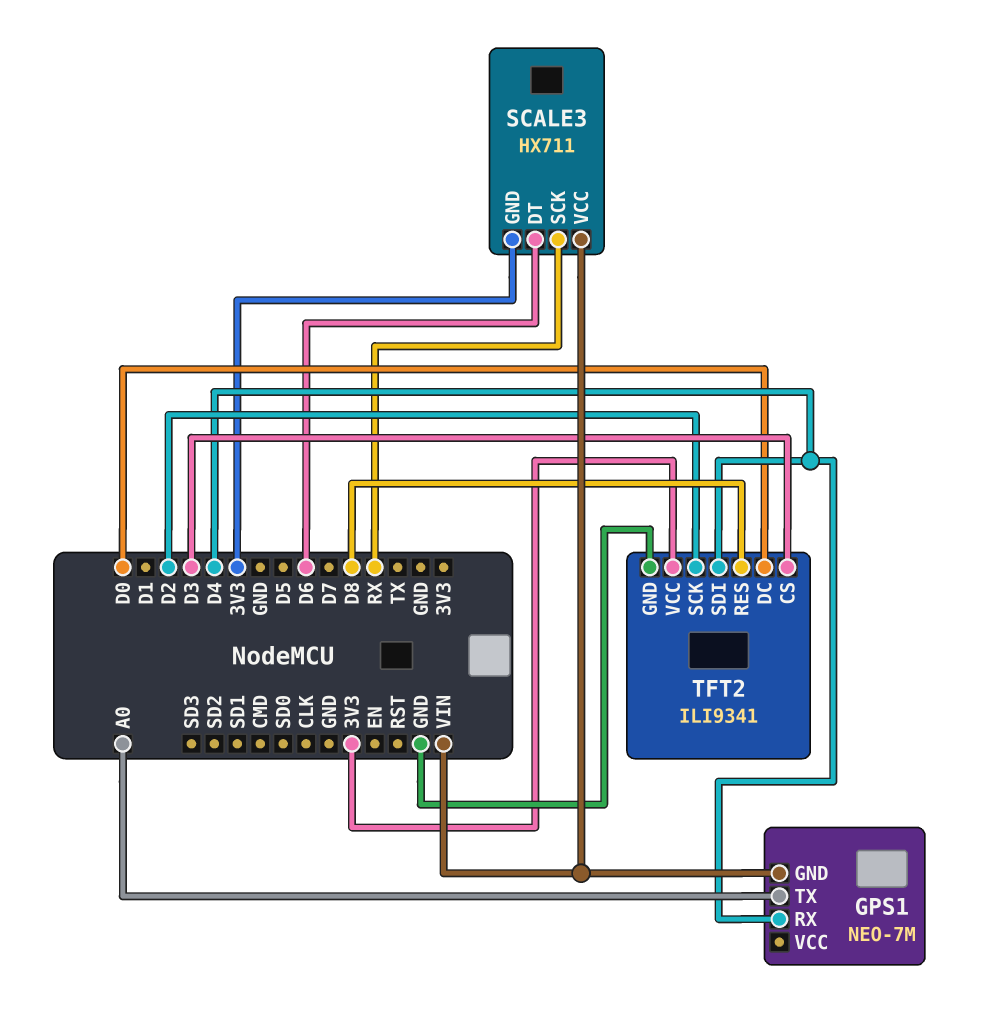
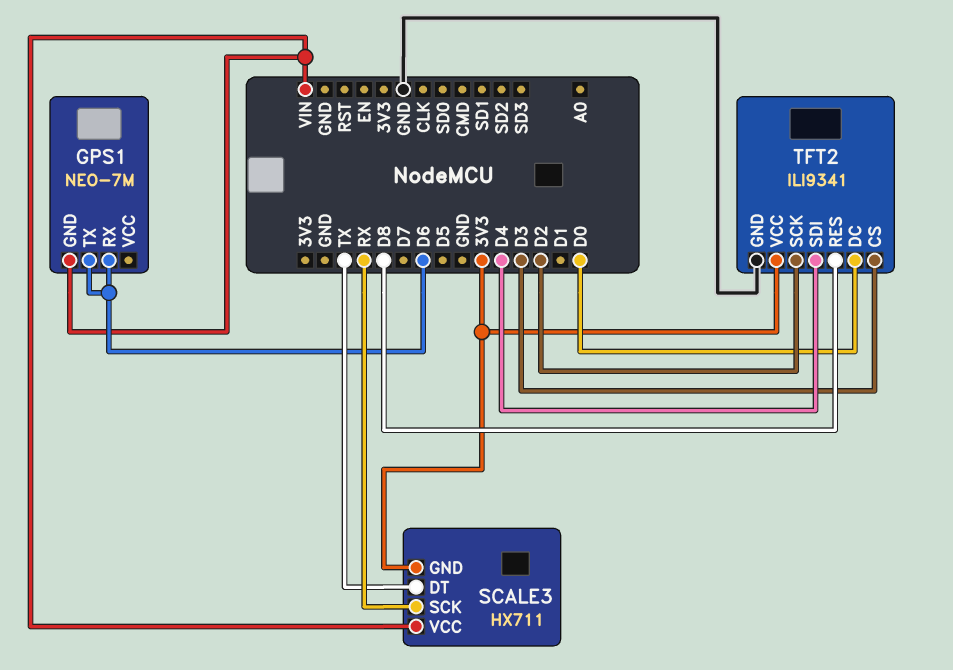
GPS1 pin RX: D4 -> D6
GPS1 pin TX: A0 -> D6
SCALE3 pin DT: D6 -> TX

